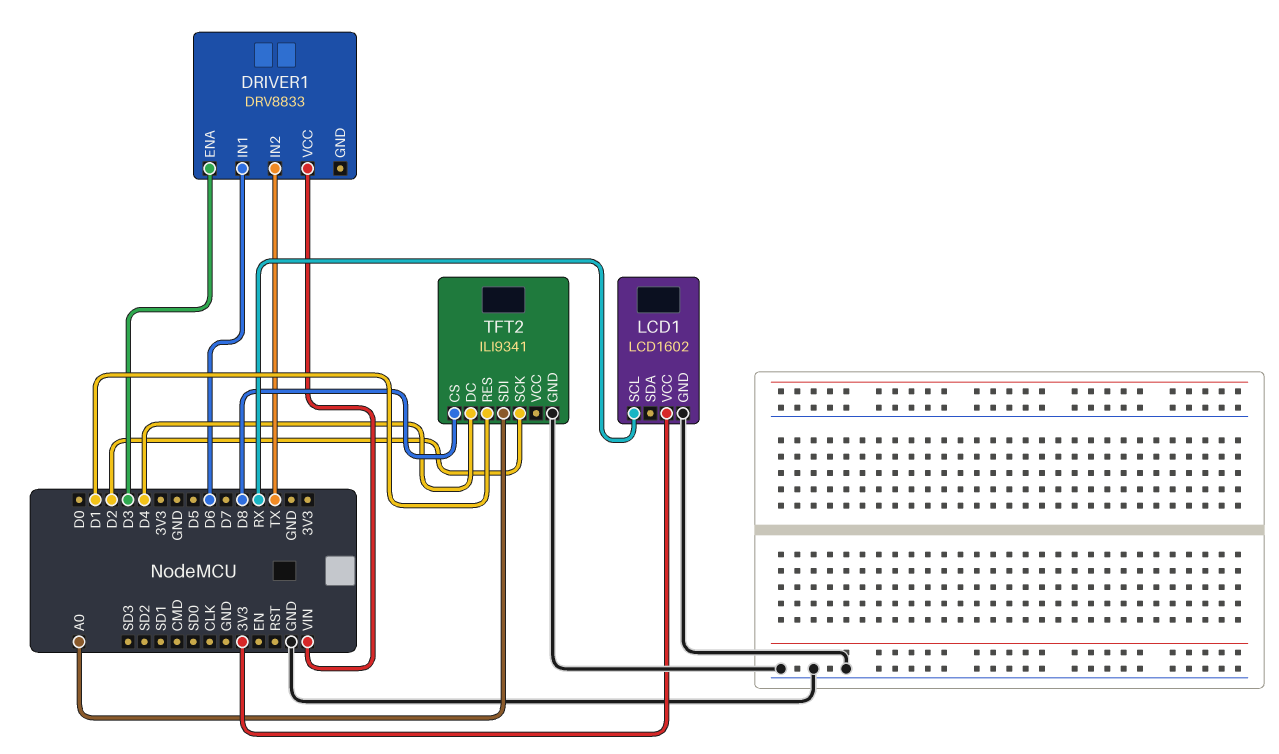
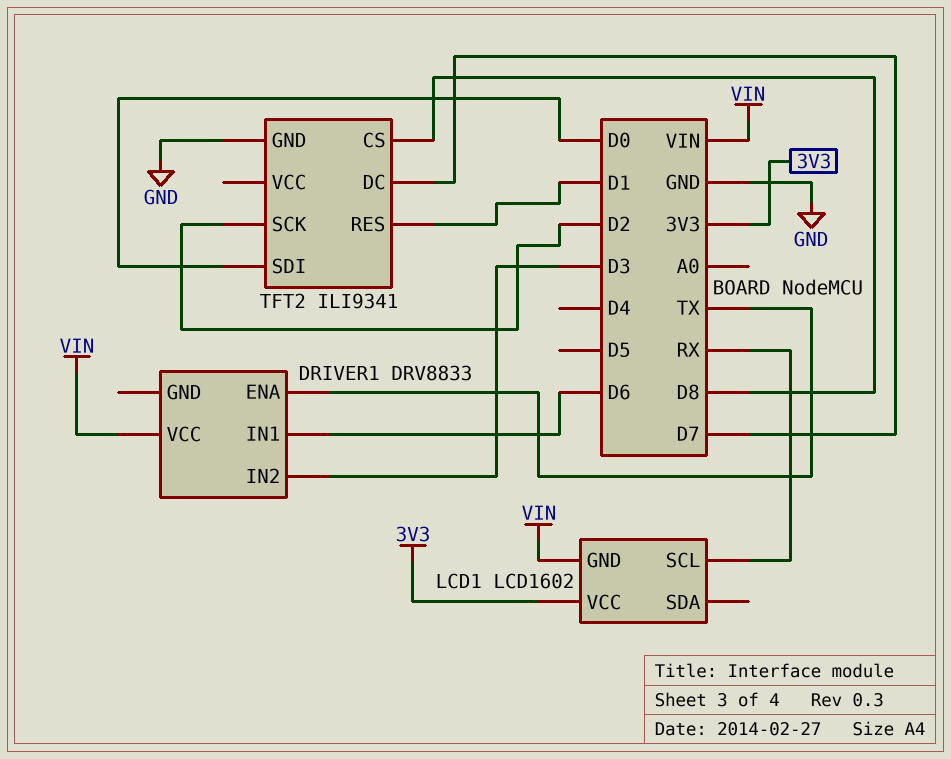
DRIVER1 pin ENA: D3 -> TX
DRIVER1 pin IN2: TX -> D3
LCD1 pin GND: GND -> VIN
TFT2 pin DC: D4 -> D7
TFT2 pin SDI: A0 -> D0

